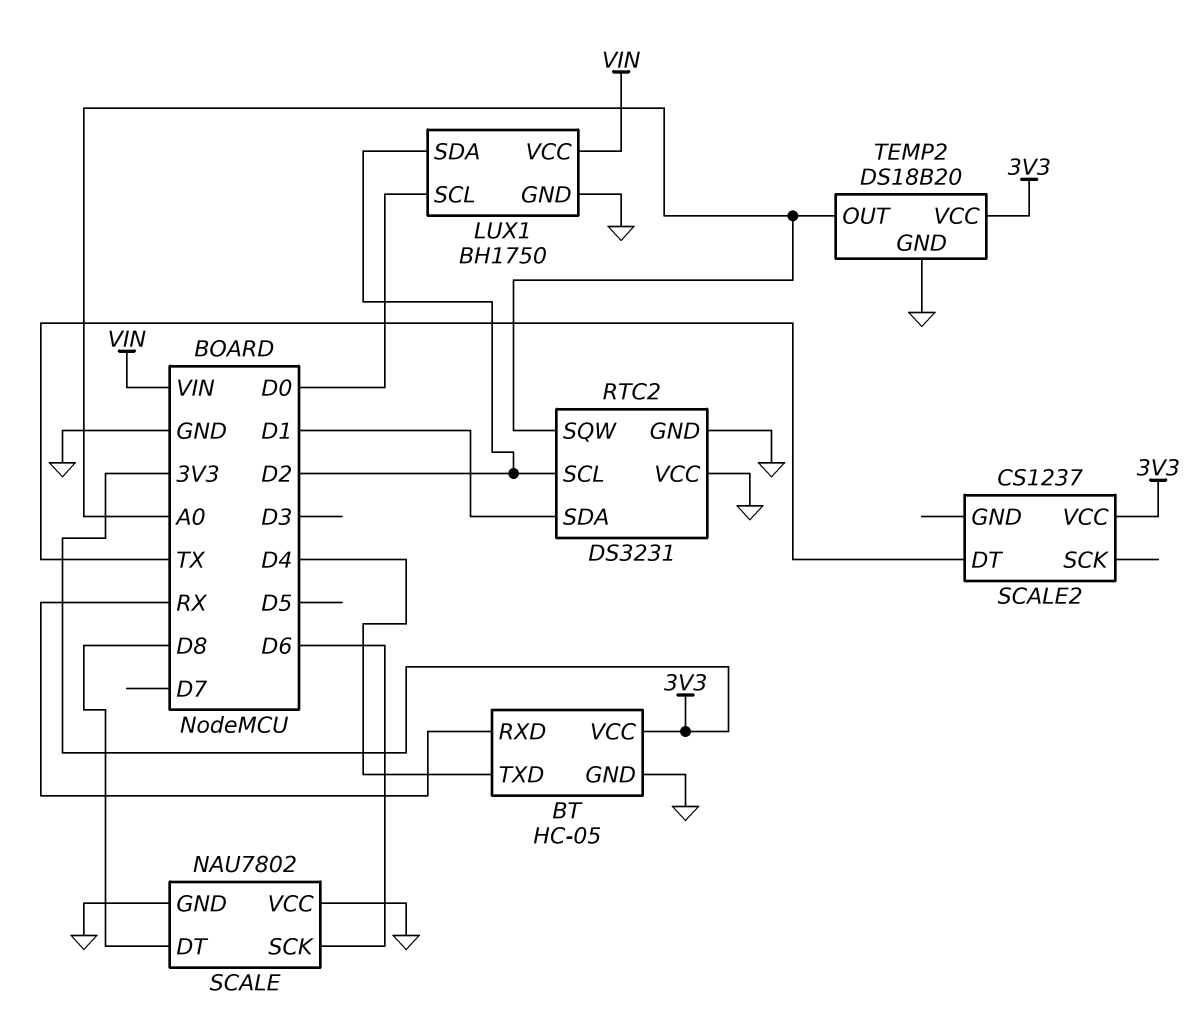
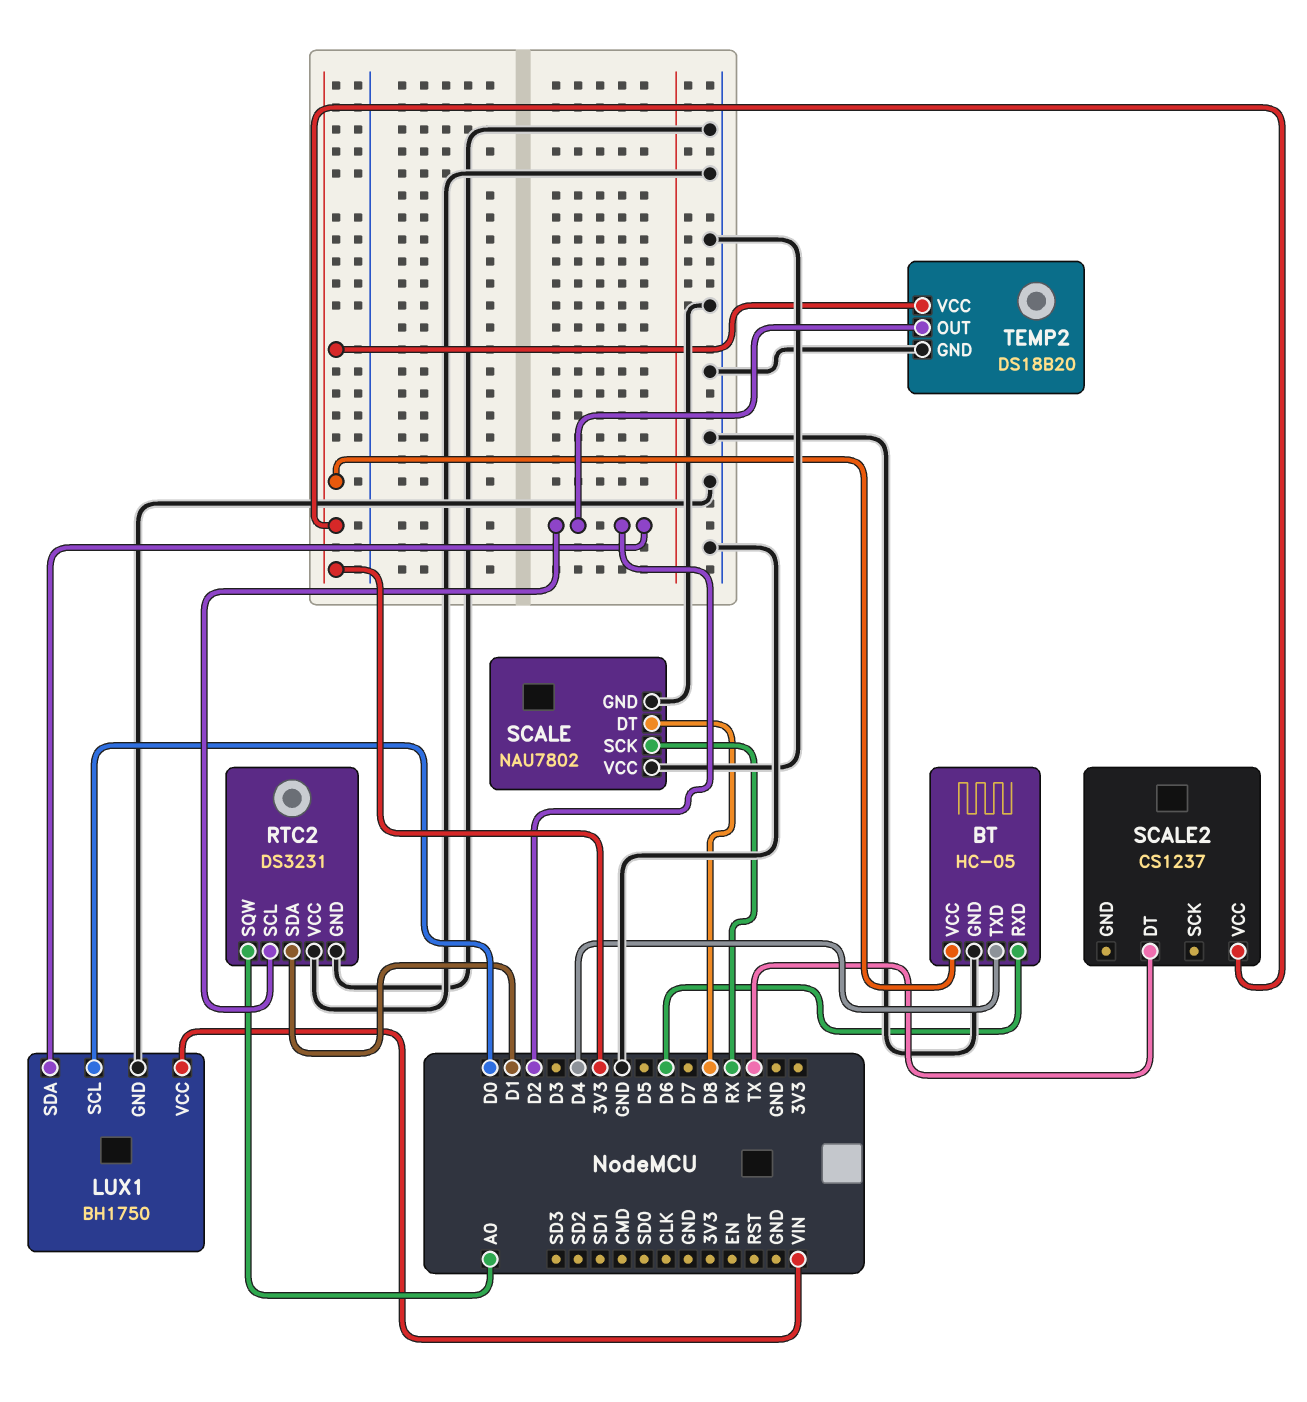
BT pin RXD: RX -> D6
SCALE pin SCK: D6 -> RX
TEMP2 pin OUT: A0 -> D2

